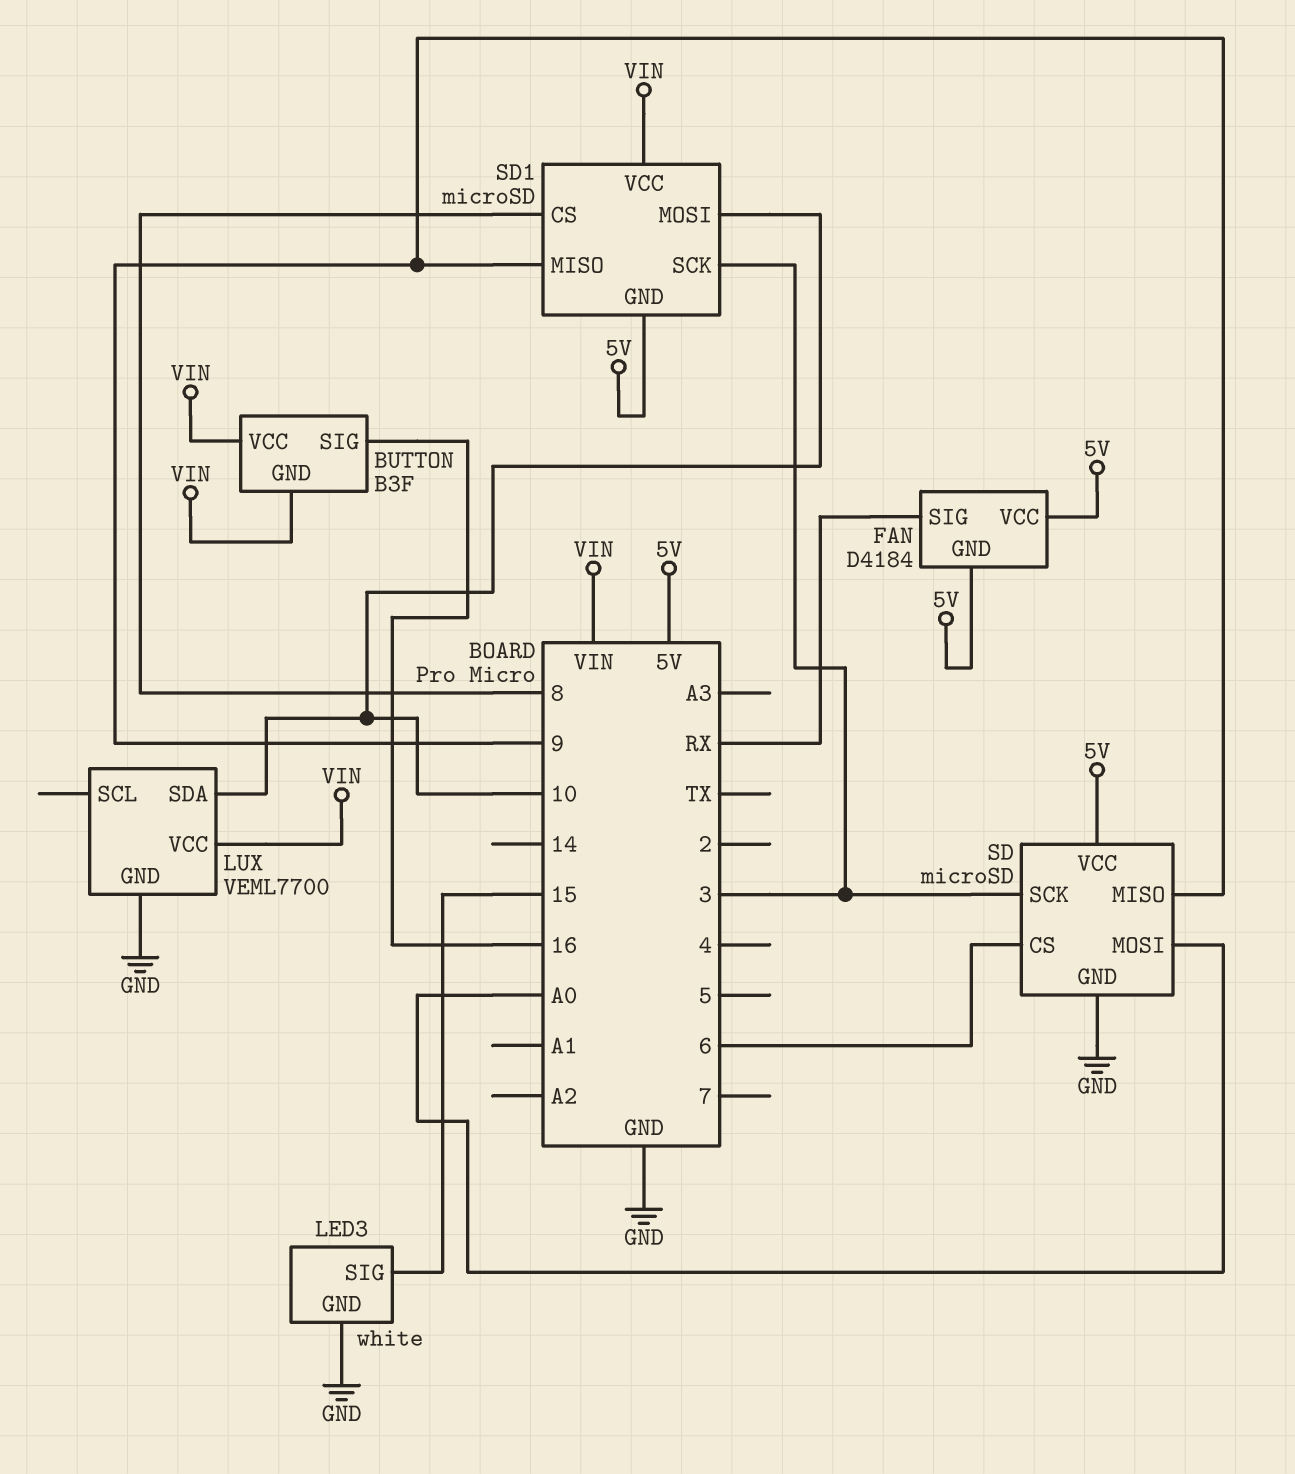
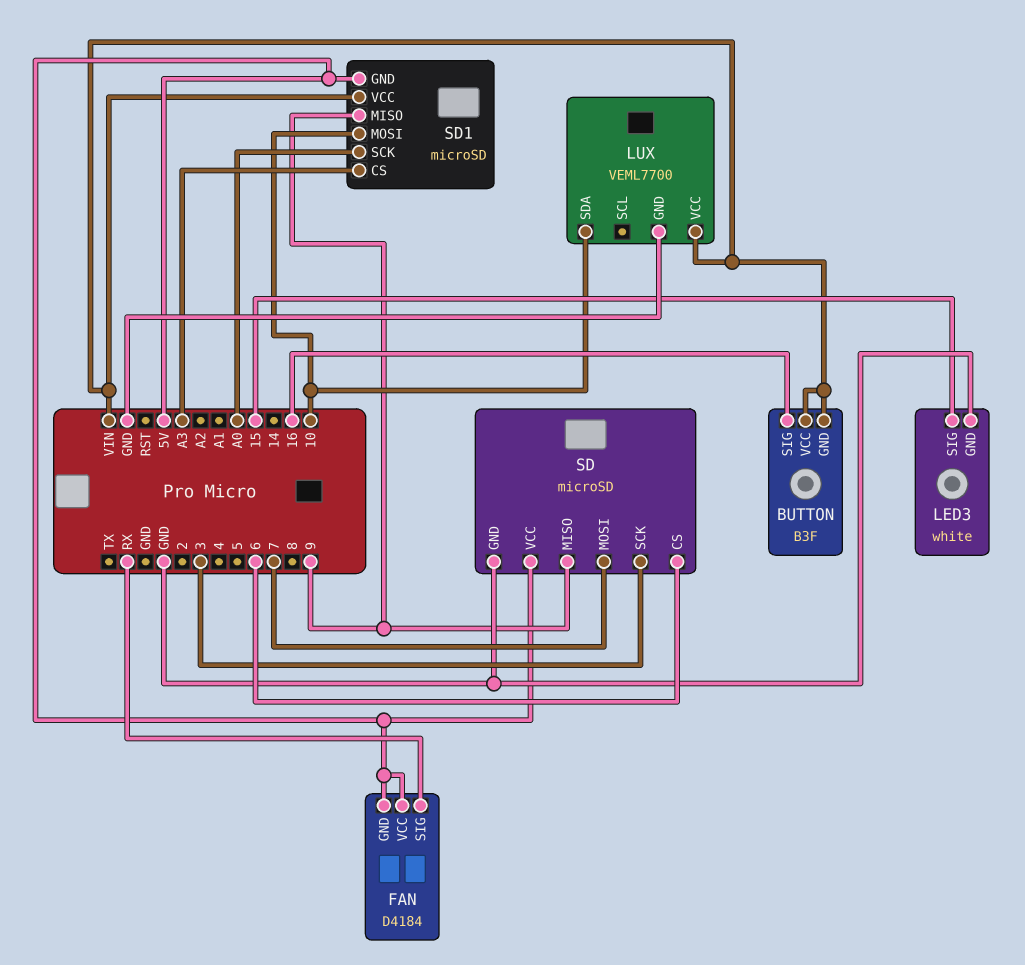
SD pin MOSI: A0 -> 7
SD1 pin CS: 8 -> A3
SD1 pin SCK: 3 -> A0

